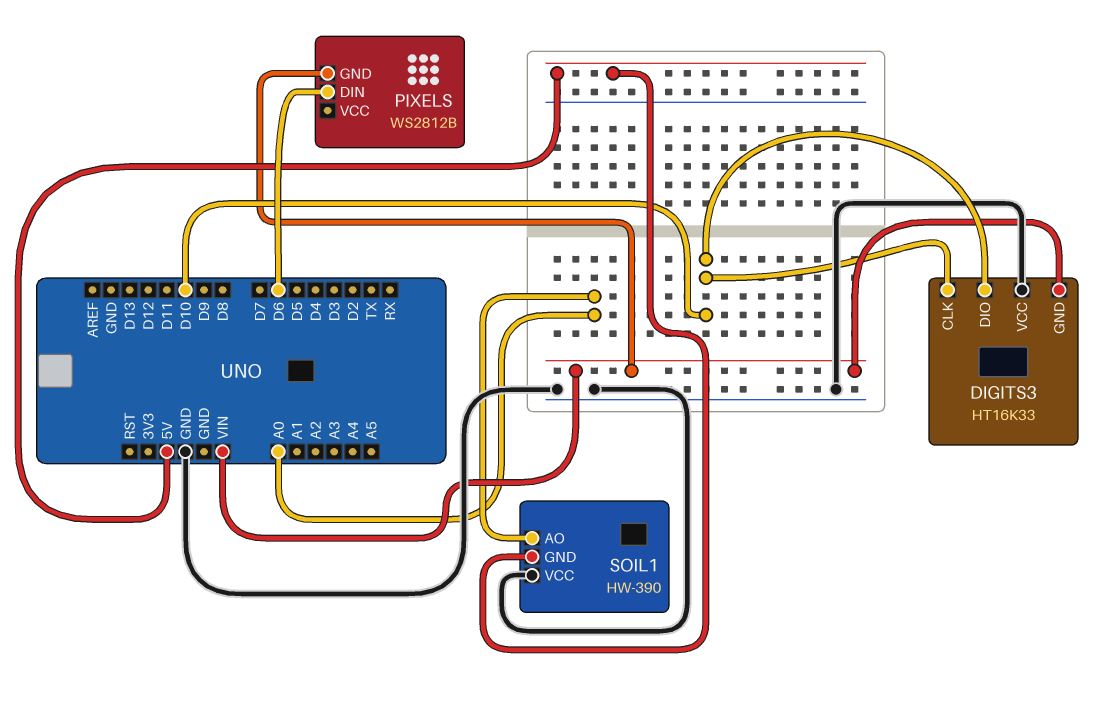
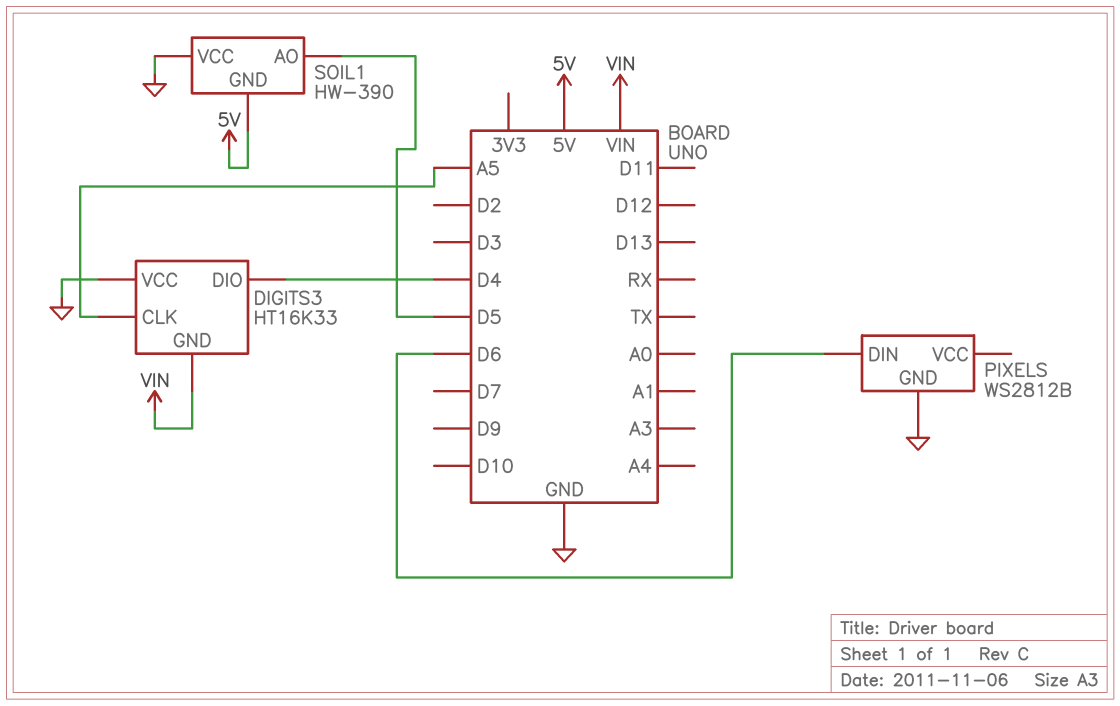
DIGITS3 pin CLK: D10 -> A5
DIGITS3 pin DIO: D10 -> D4
PIXELS pin GND: VIN -> GND
SOIL1 pin AO: A0 -> D5

